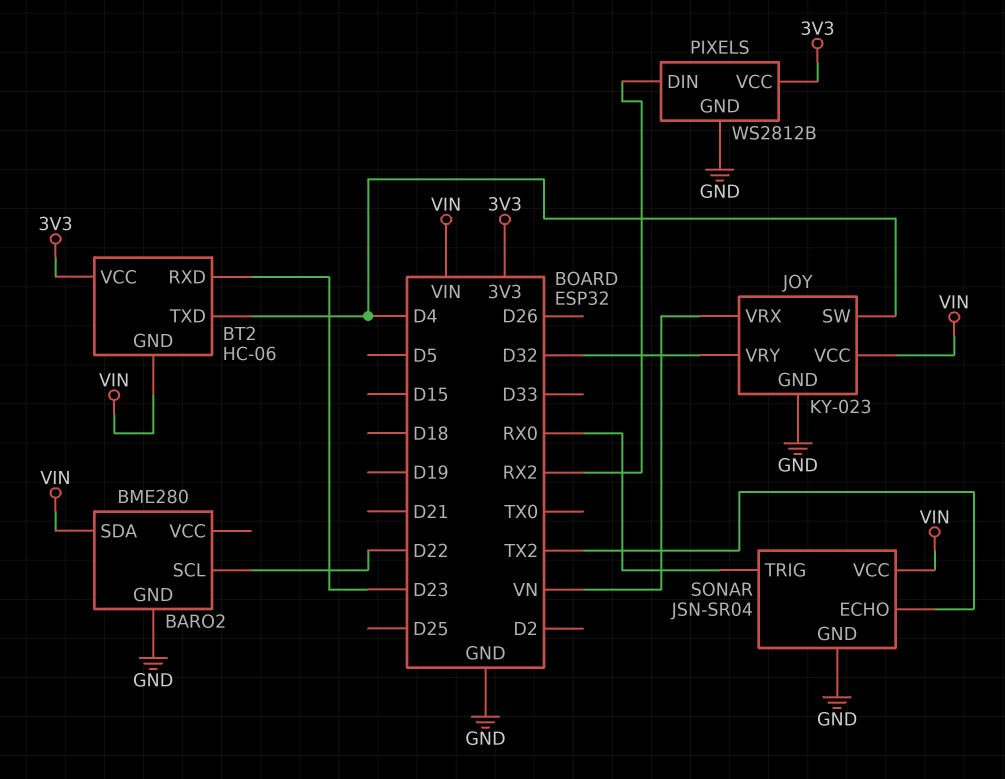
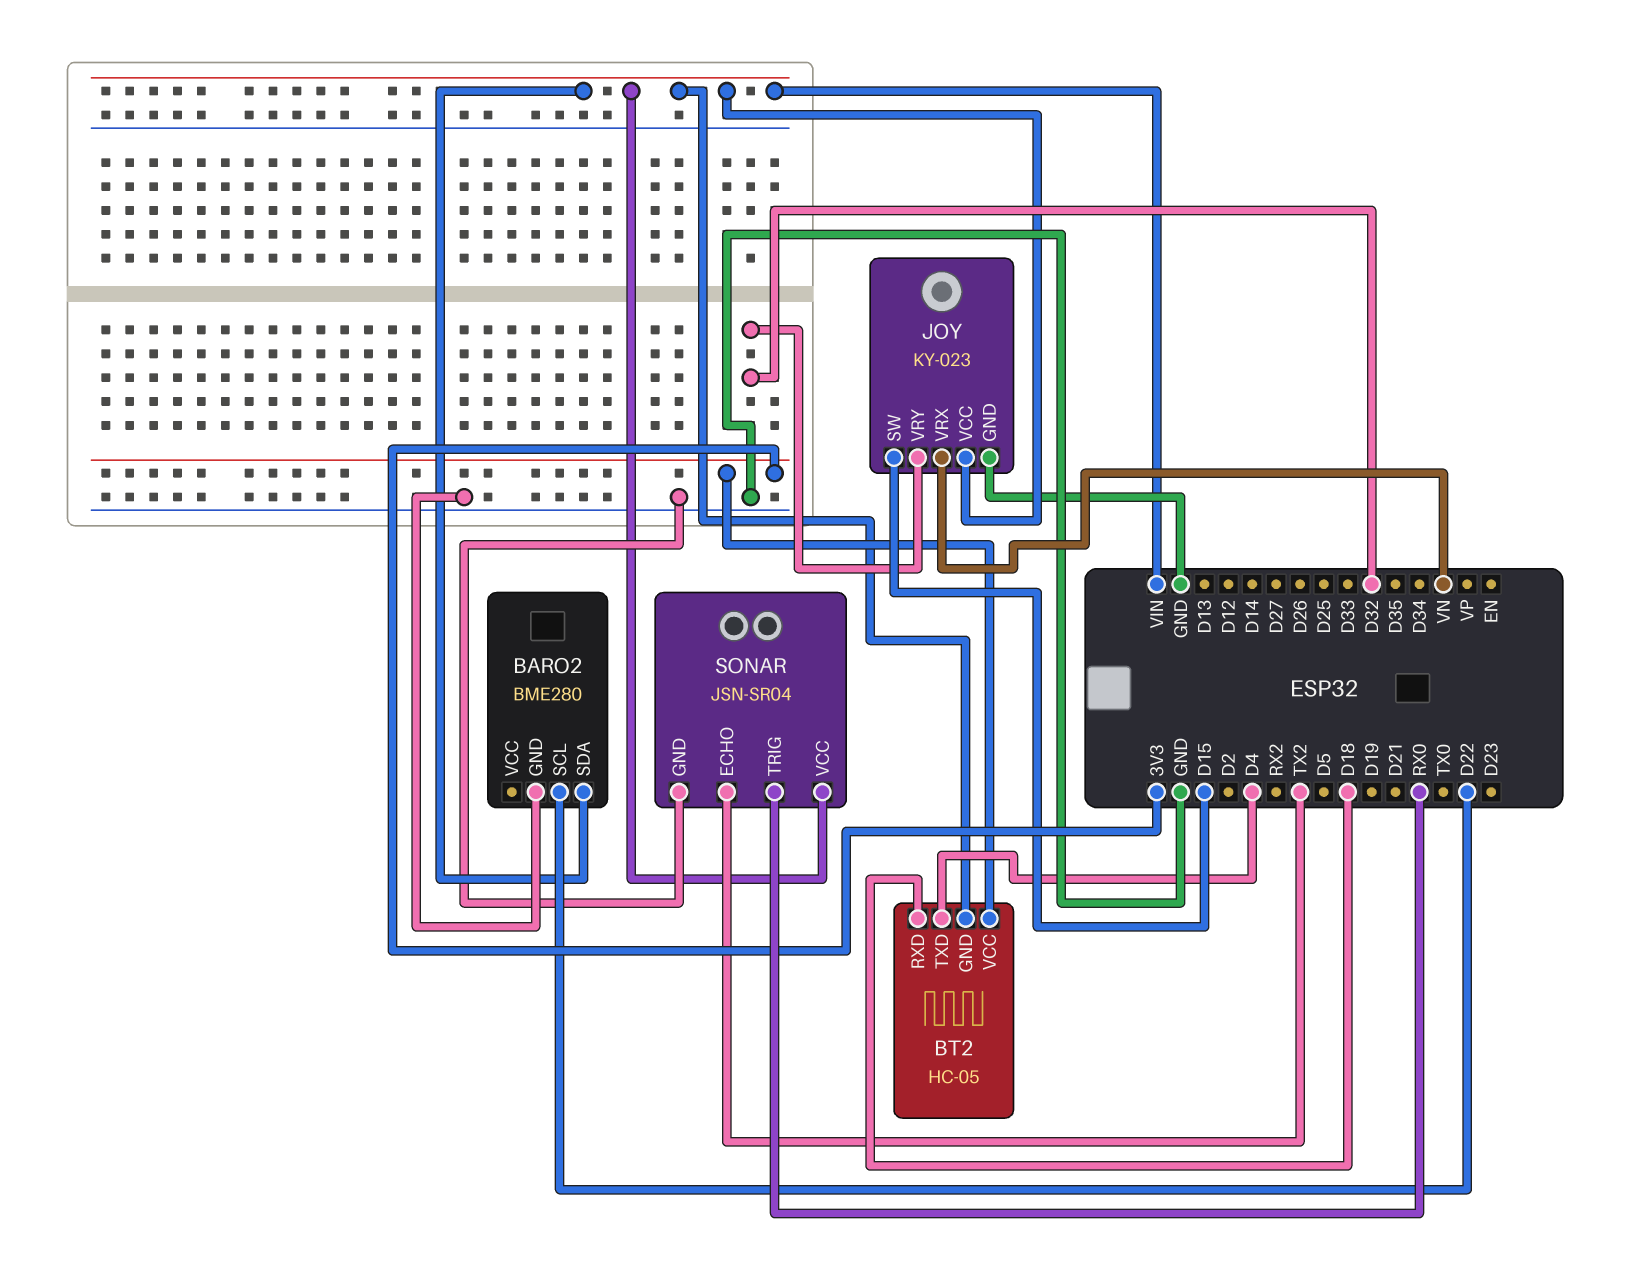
BT2: HC-06 -> HC-05
BT2 pin RXD: D23 -> D18
JOY pin SW: D4 -> D15
PIXELS: WS2812B -> none
PIXELS pin DIN: RX2 -> none
PIXELS pin GND: GND -> none
PIXELS pin VCC: 3V3 -> none

